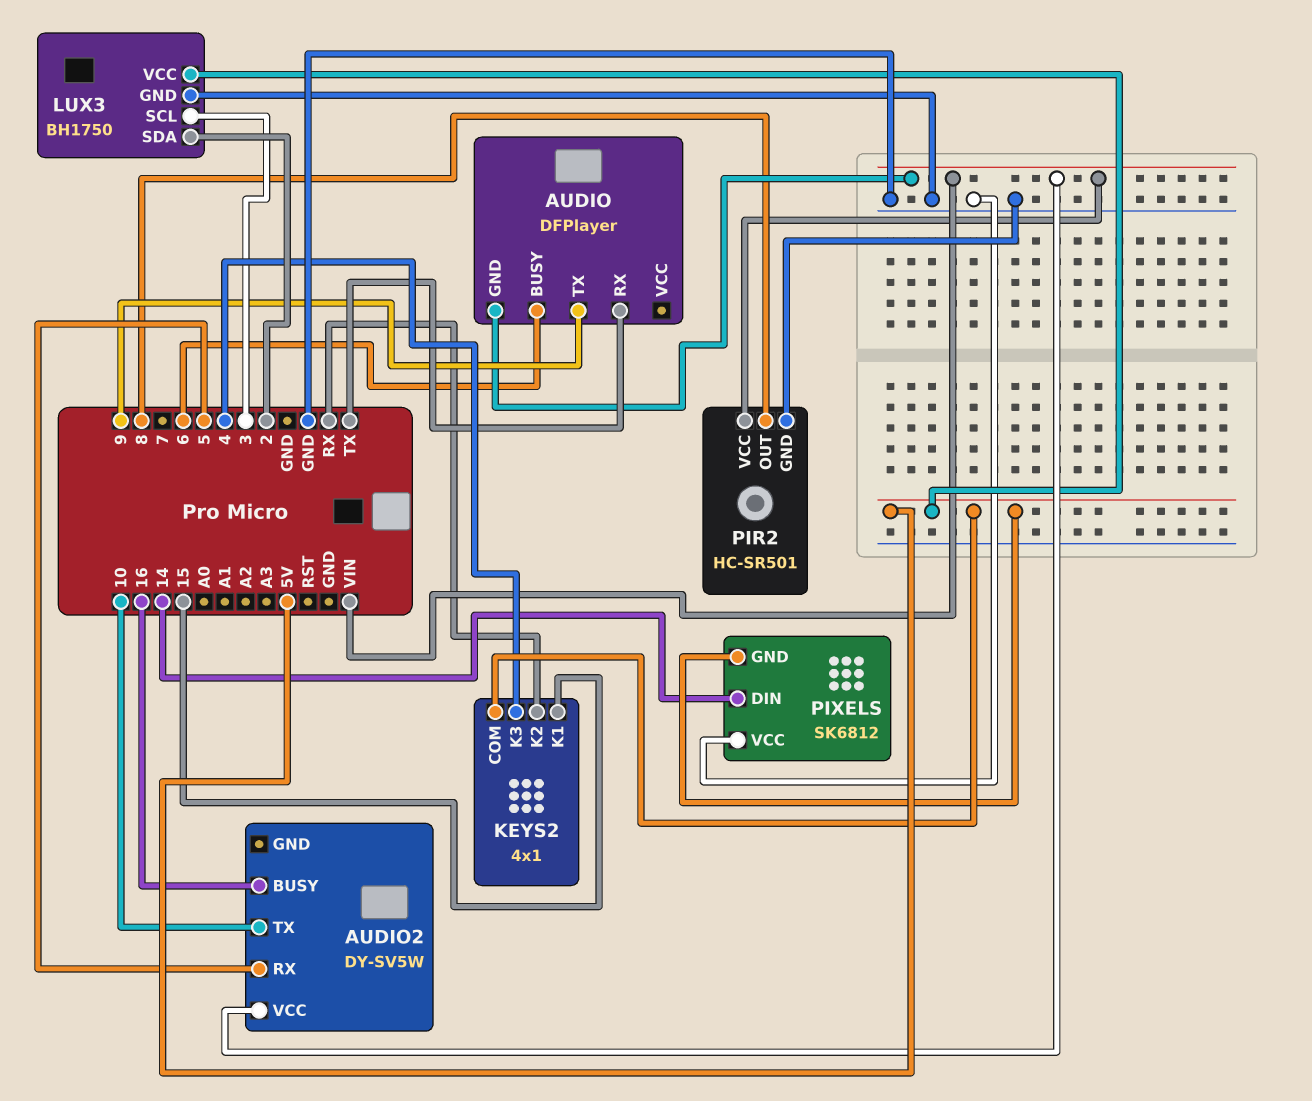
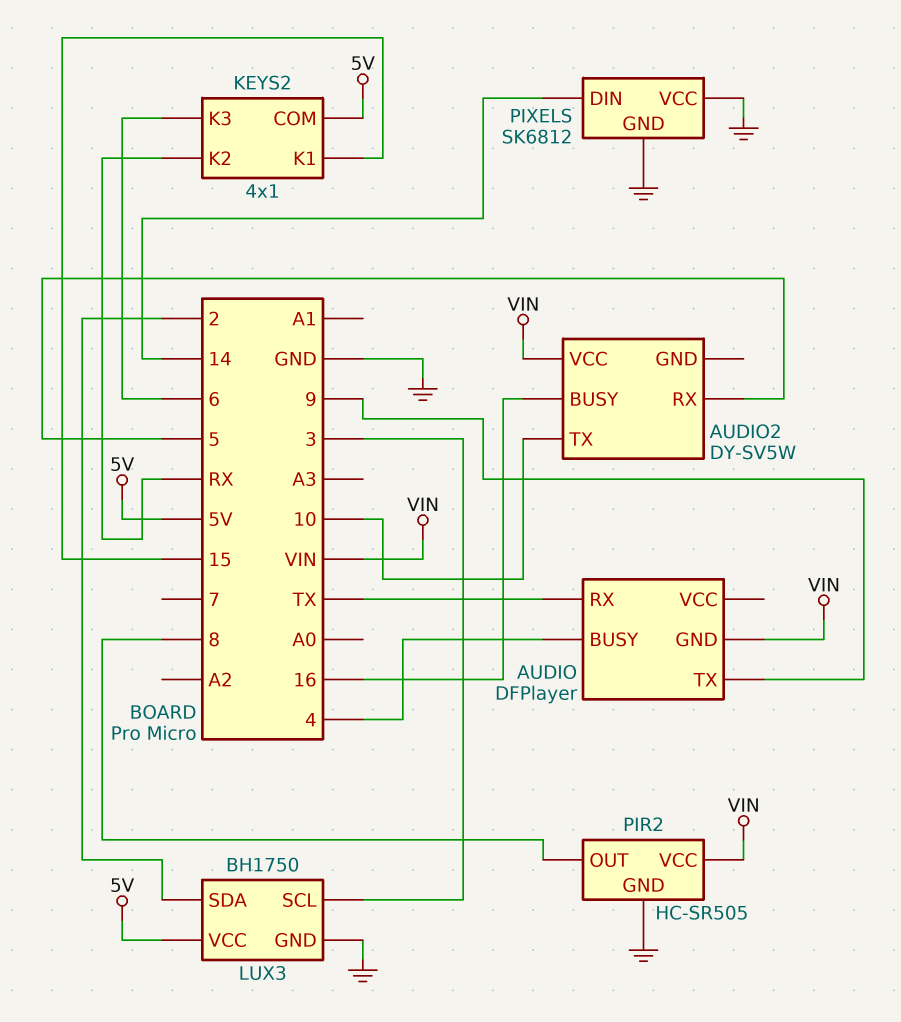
AUDIO pin BUSY: 6 -> 4
KEYS2 pin K3: 4 -> 6
PIR2: HC-SR501 -> HC-SR505
PIXELS pin GND: 5V -> GND

